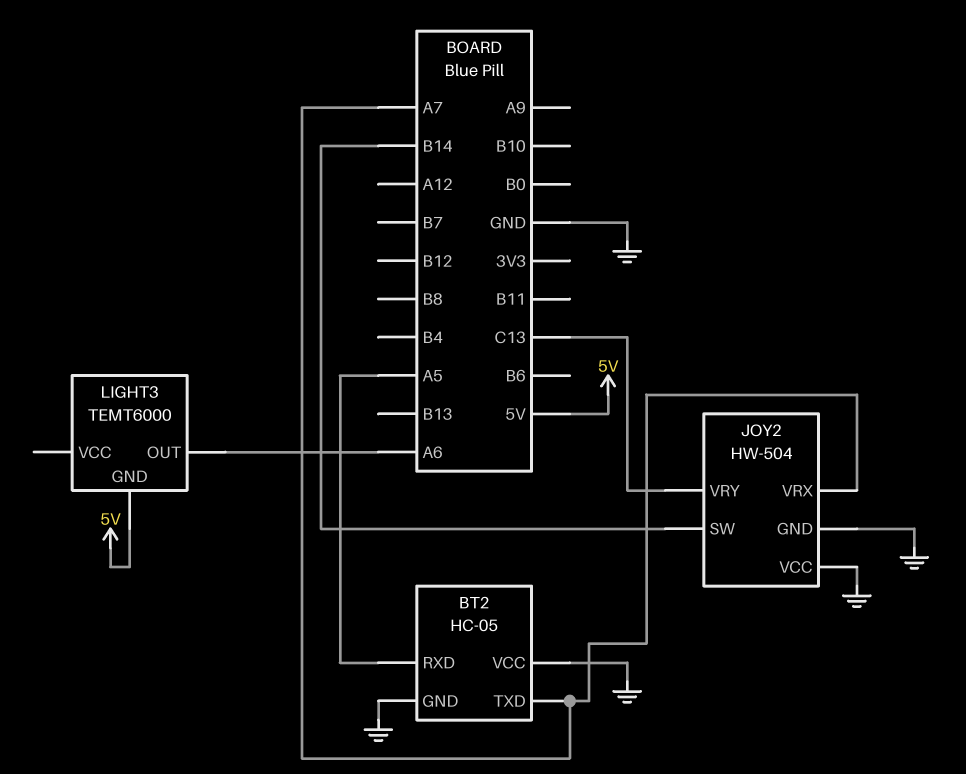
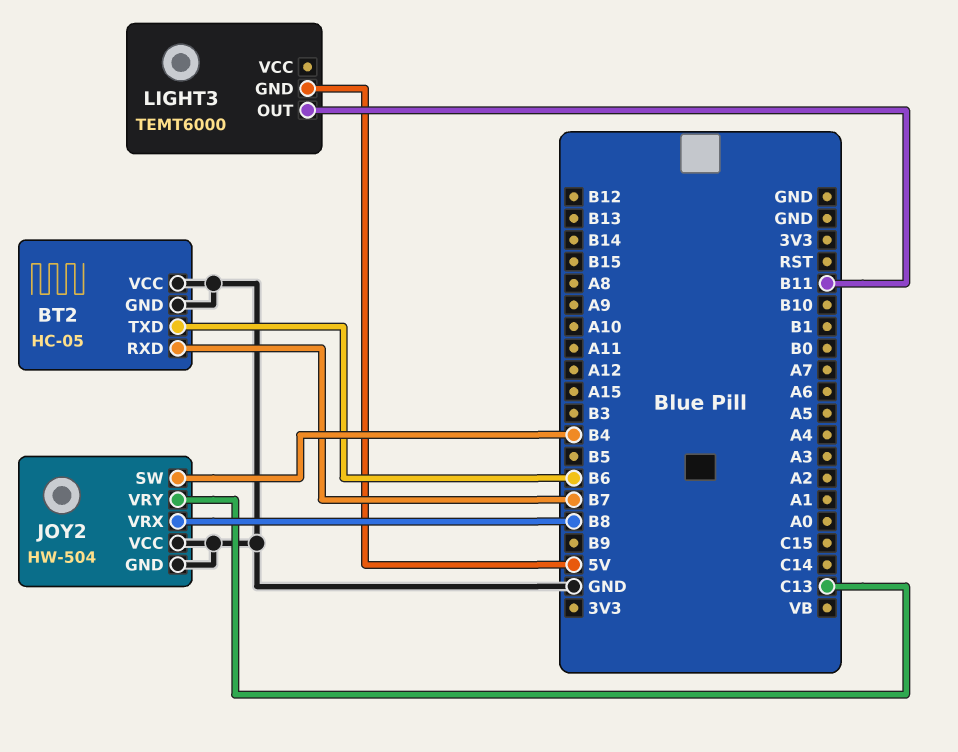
BT2 pin RXD: A5 -> B7
BT2 pin TXD: A7 -> B6
JOY2 pin SW: B14 -> B4
JOY2 pin VRX: A7 -> B8
LIGHT3 pin OUT: A6 -> B11

